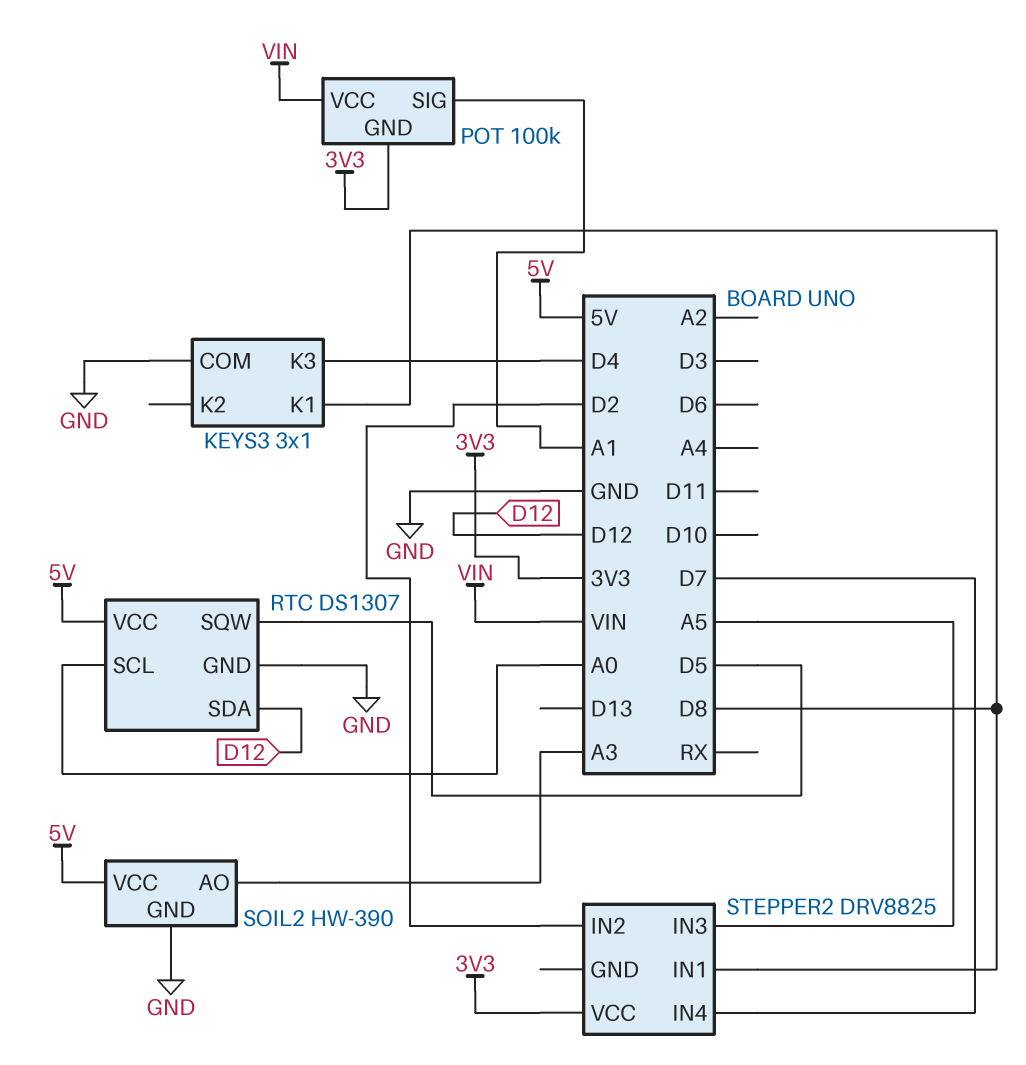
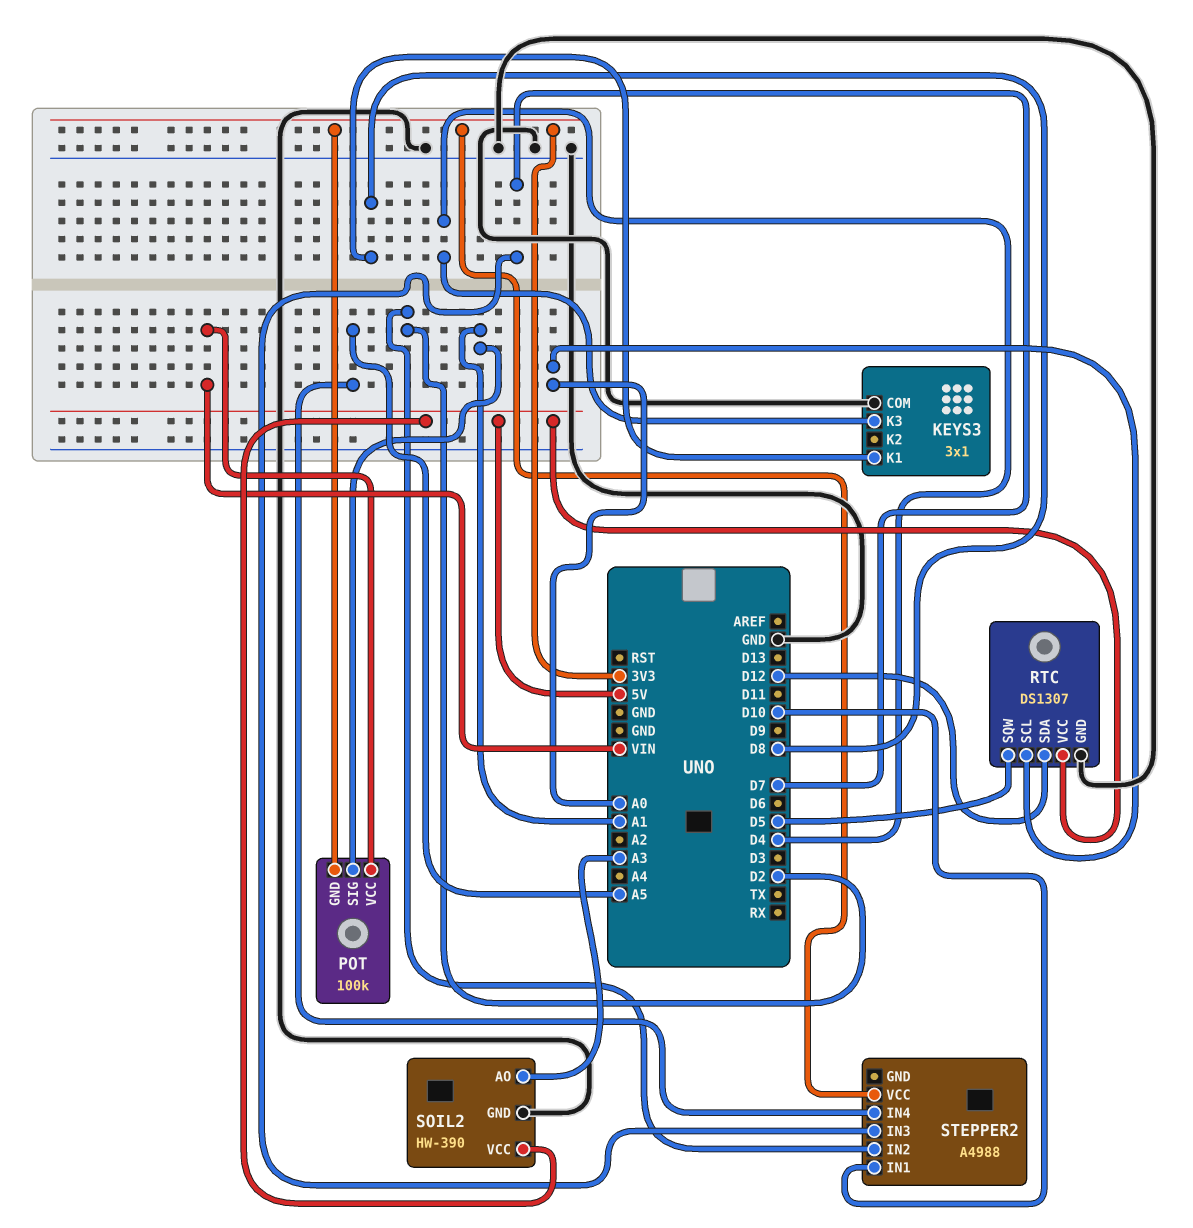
STEPPER2: DRV8825 -> A4988
STEPPER2 pin IN1: D8 -> D10
STEPPER2 pin IN3: A5 -> D7
STEPPER2 pin IN4: D7 -> A5

